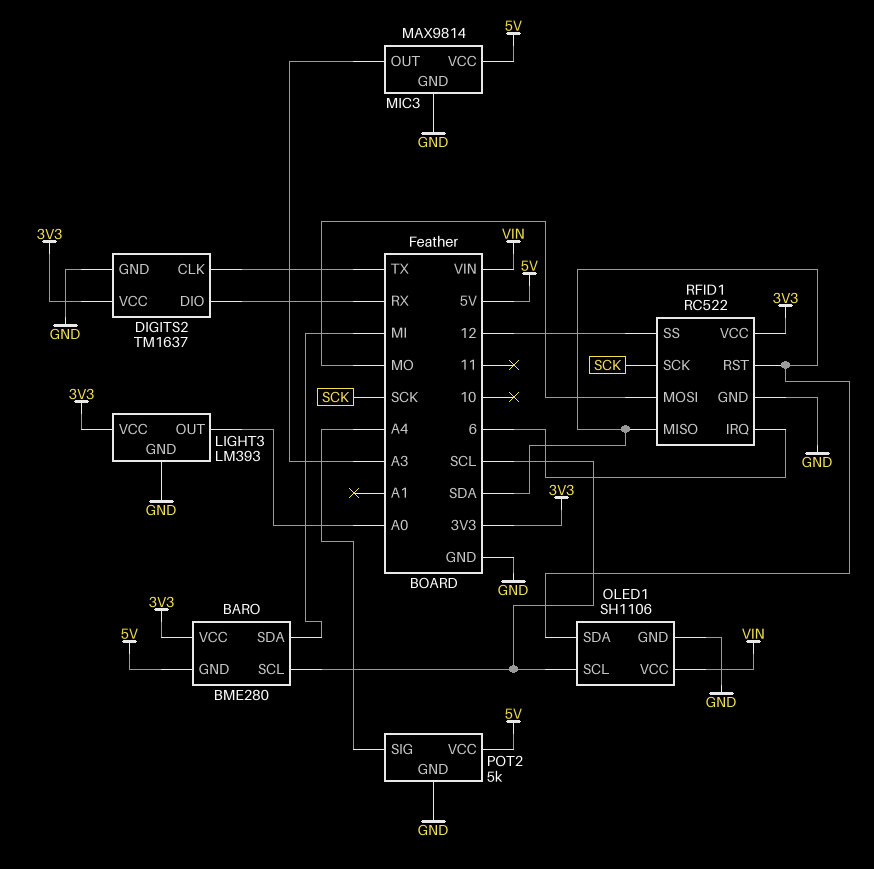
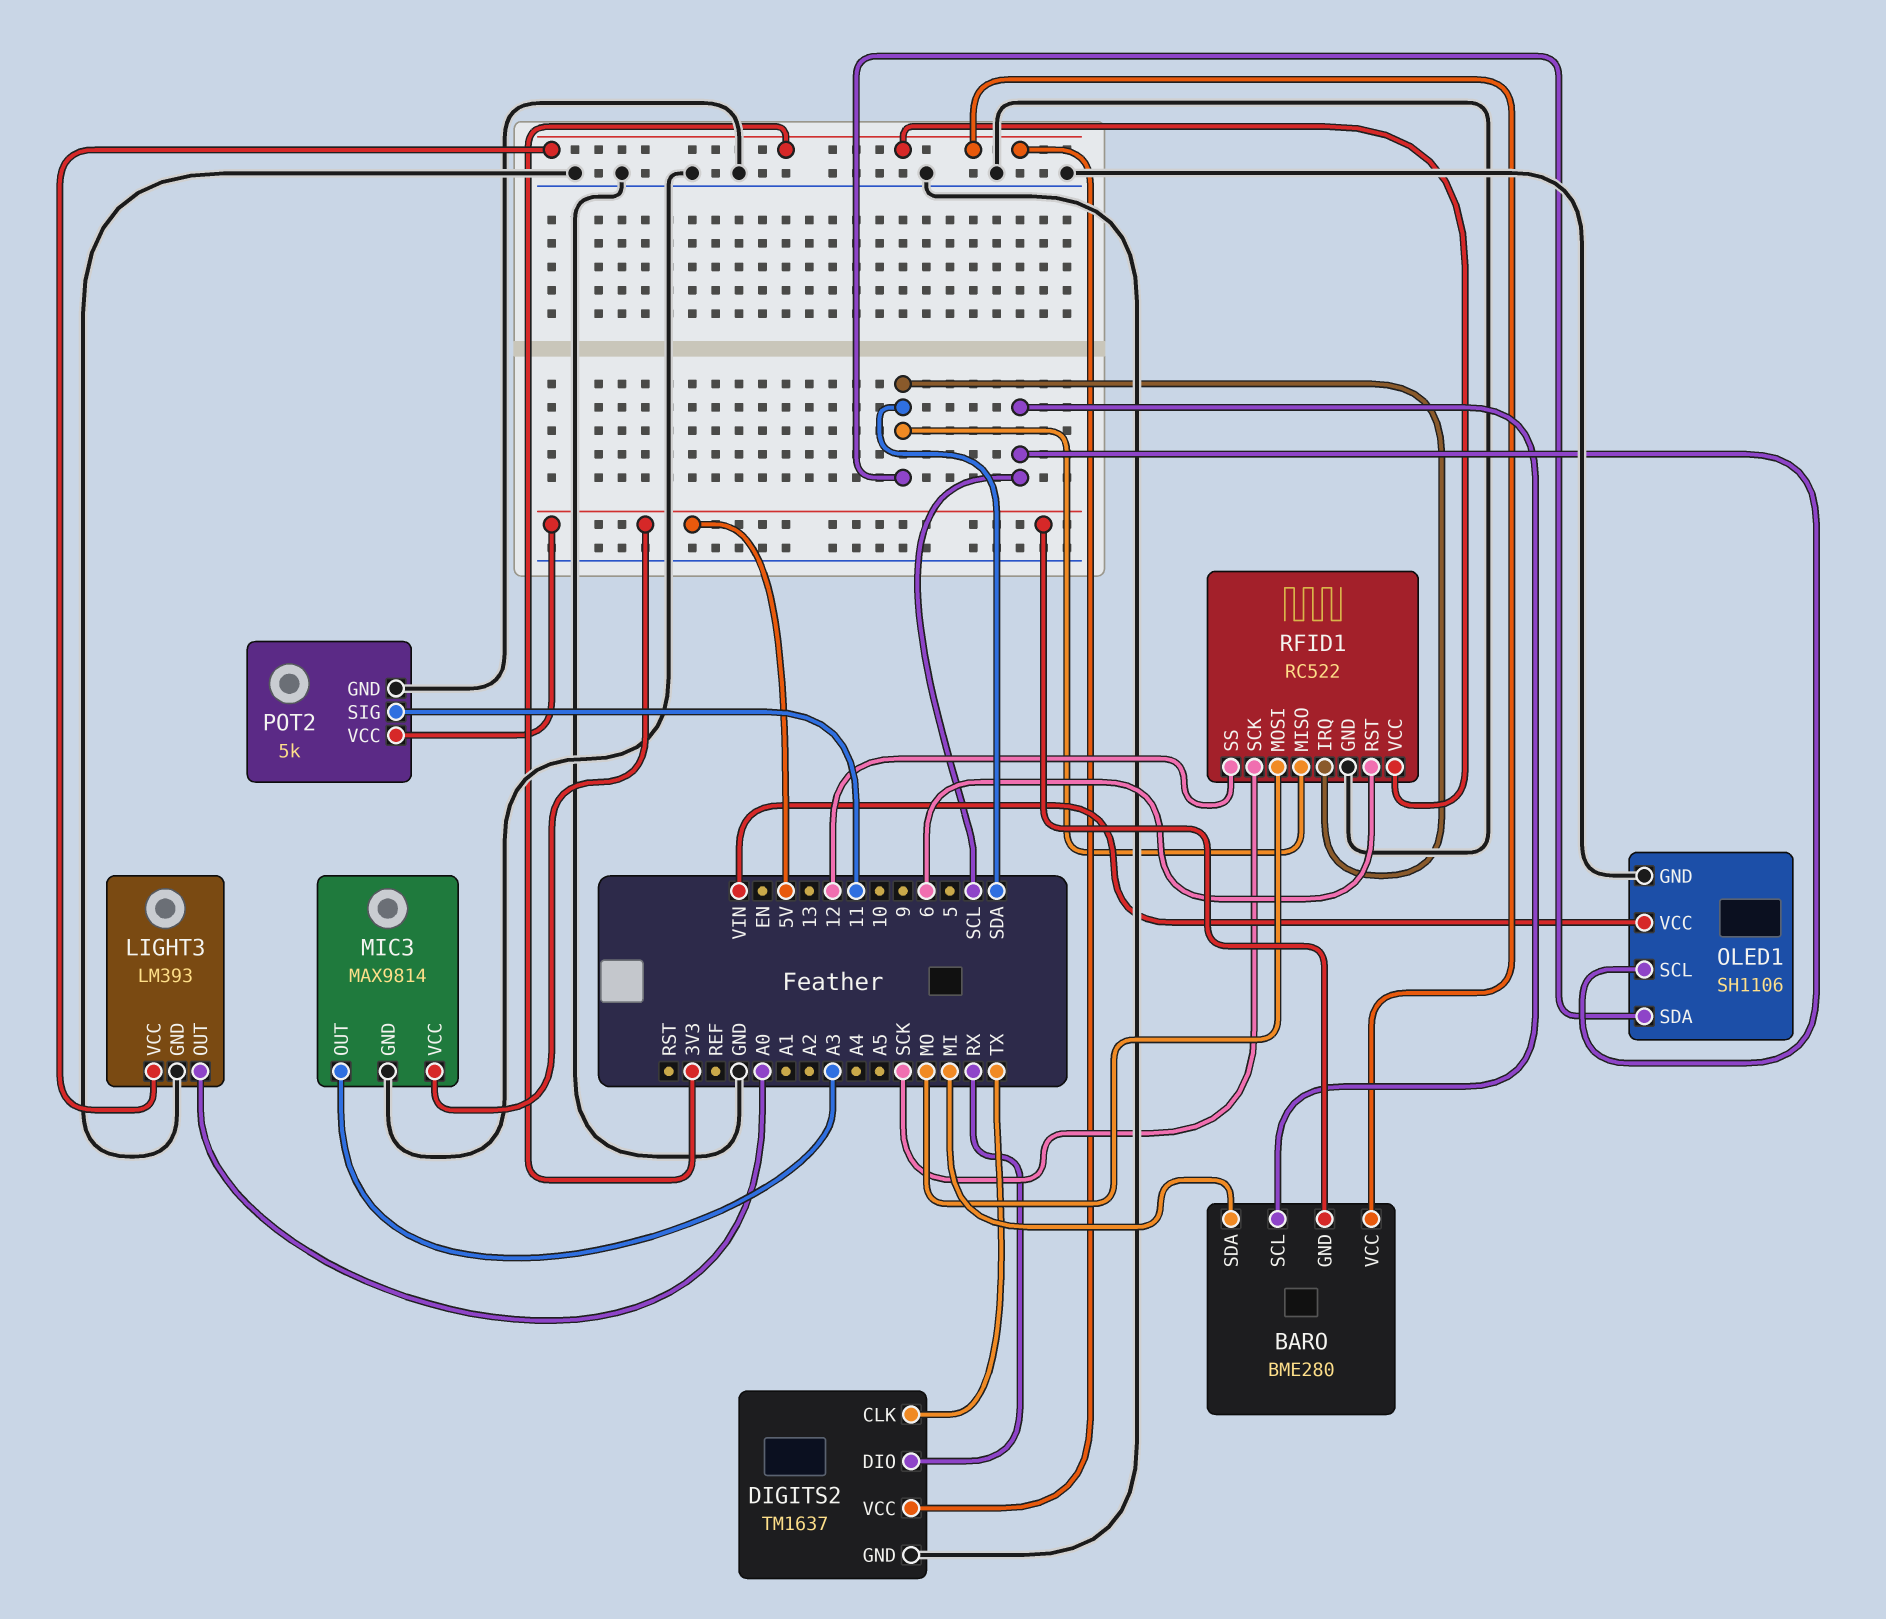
POT2 pin SIG: A4 -> 11
RFID1 pin IRQ: 6 -> SDA
RFID1 pin RST: SDA -> 6

